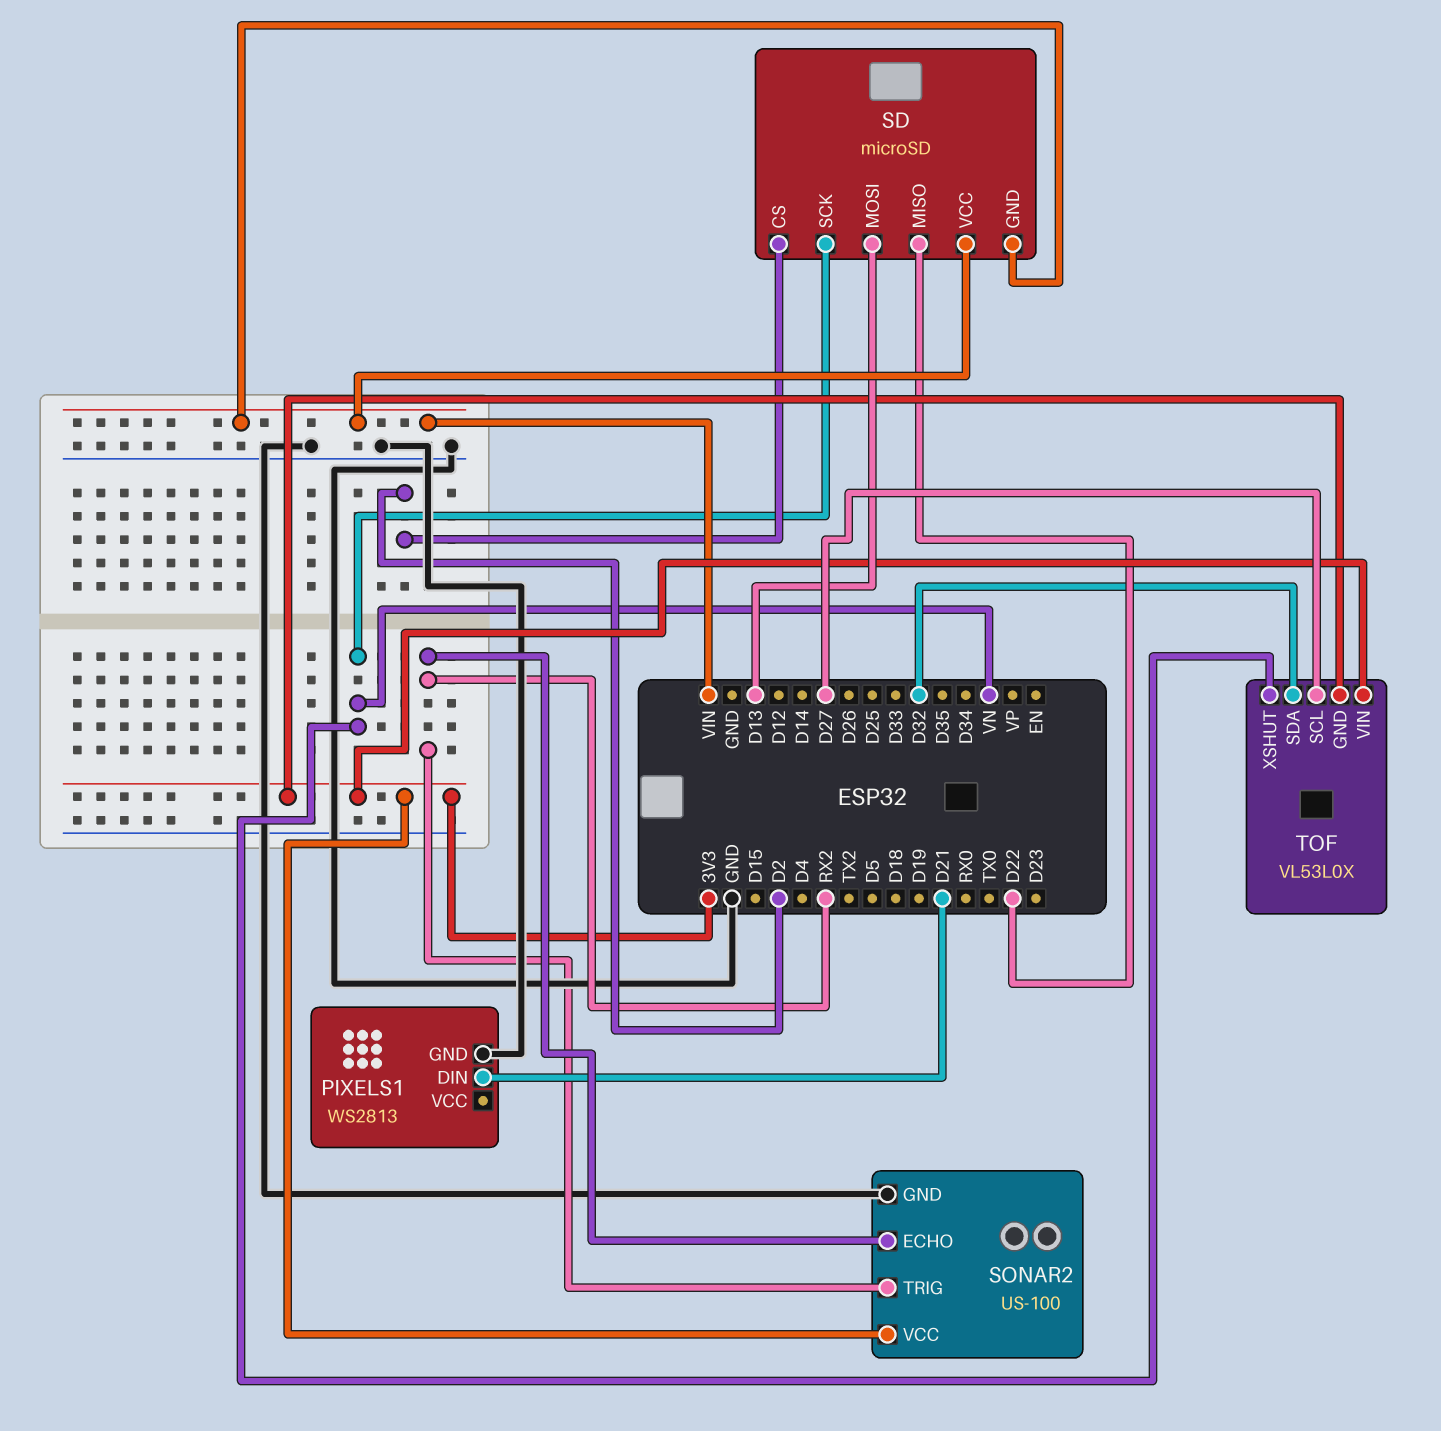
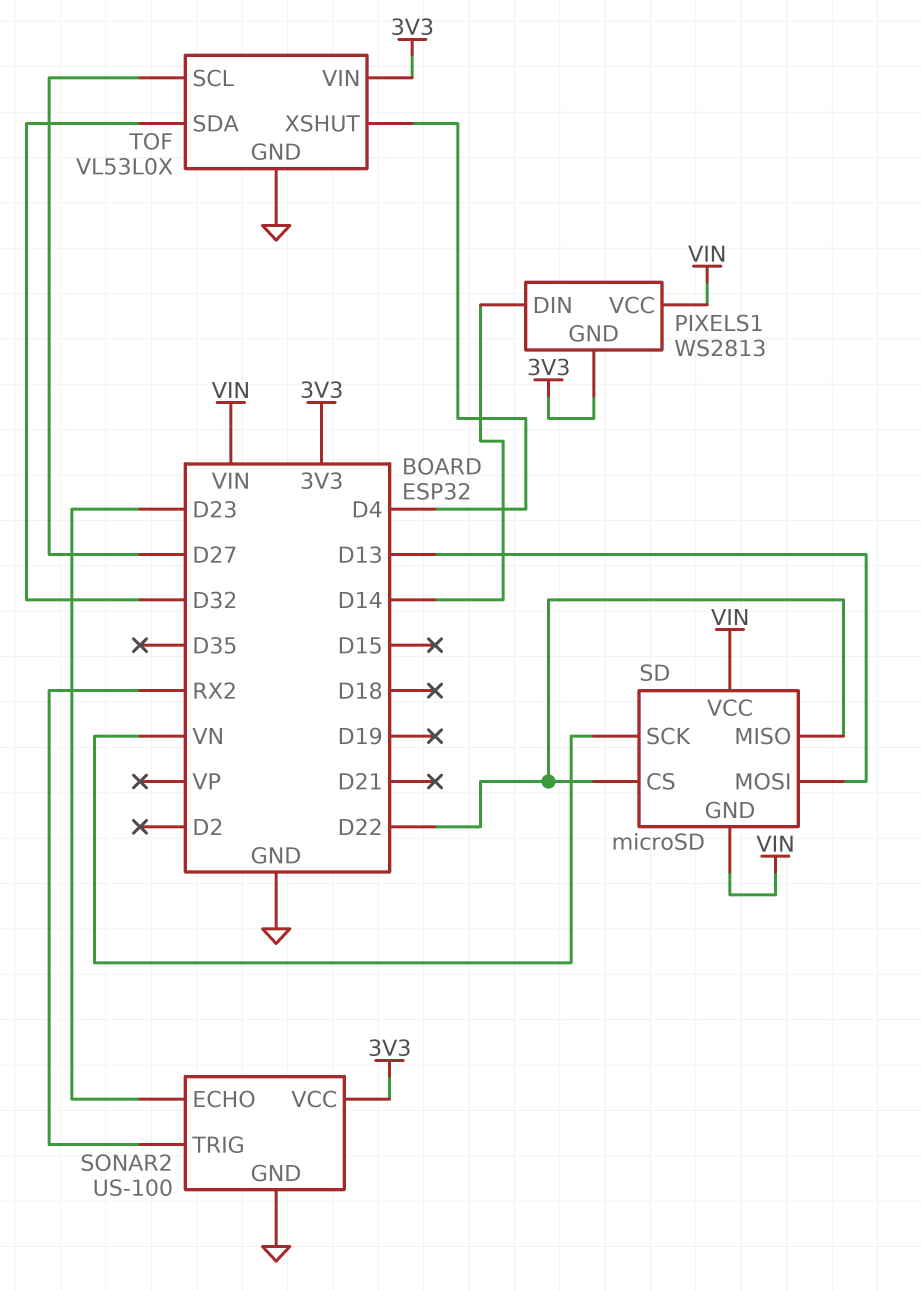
PIXELS1 pin DIN: D21 -> D14
PIXELS1 pin GND: GND -> 3V3
PIXELS1 pin VCC: none -> VIN
SD pin CS: D2 -> D22
SONAR2 pin ECHO: RX2 -> D23
TOF pin GND: 3V3 -> GND
TOF pin XSHUT: VN -> D4

